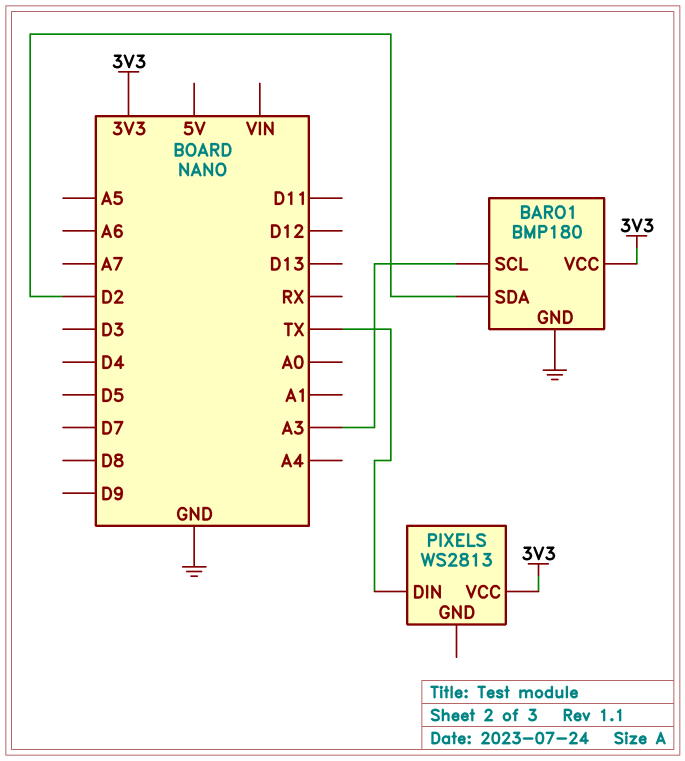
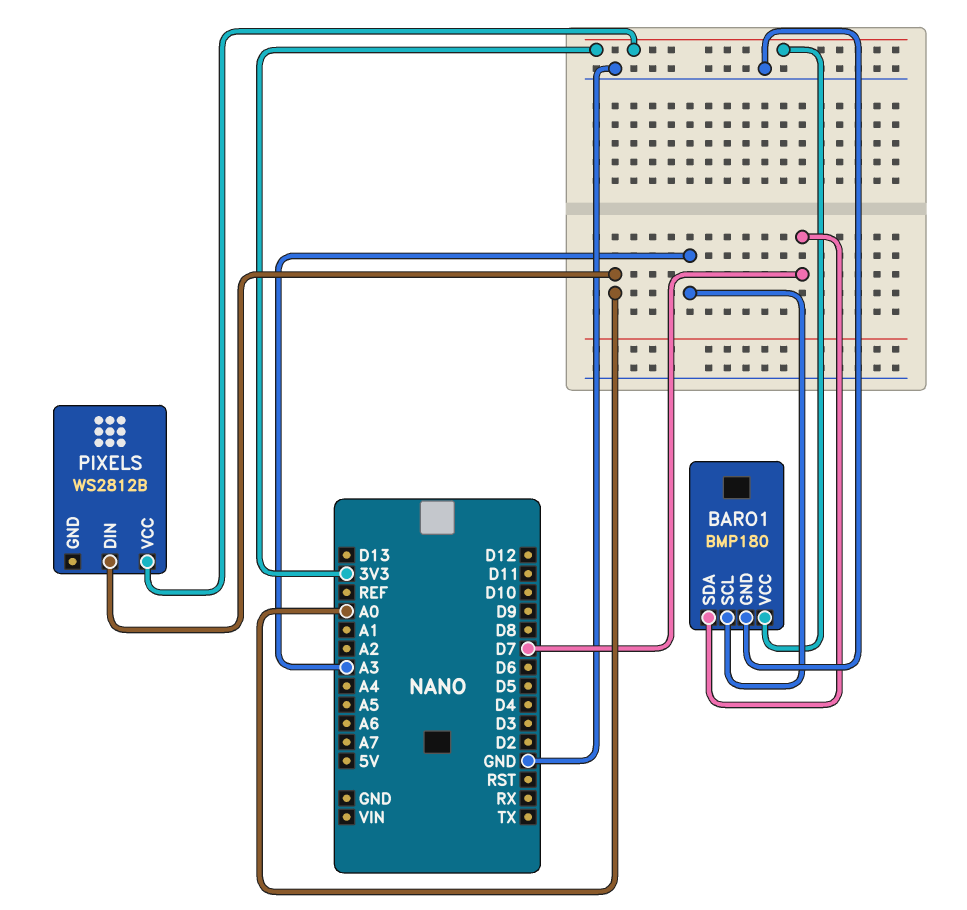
BARO1 pin SDA: D2 -> D7
PIXELS: WS2813 -> WS2812B
PIXELS pin DIN: TX -> A0

